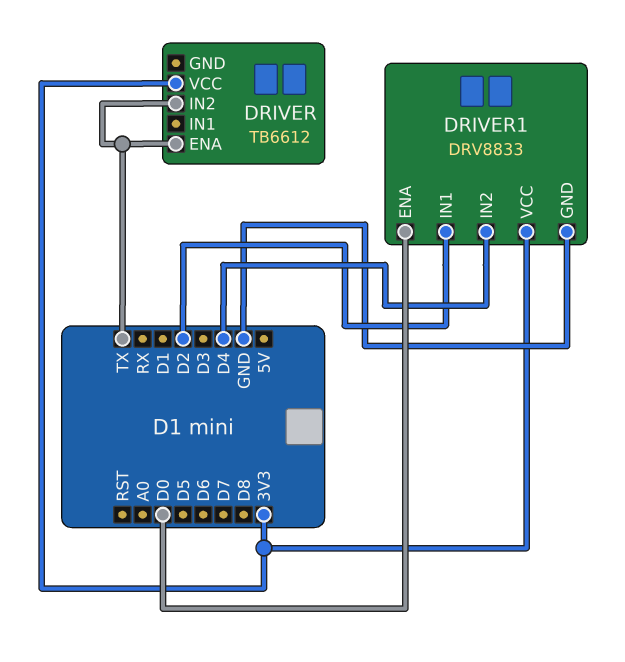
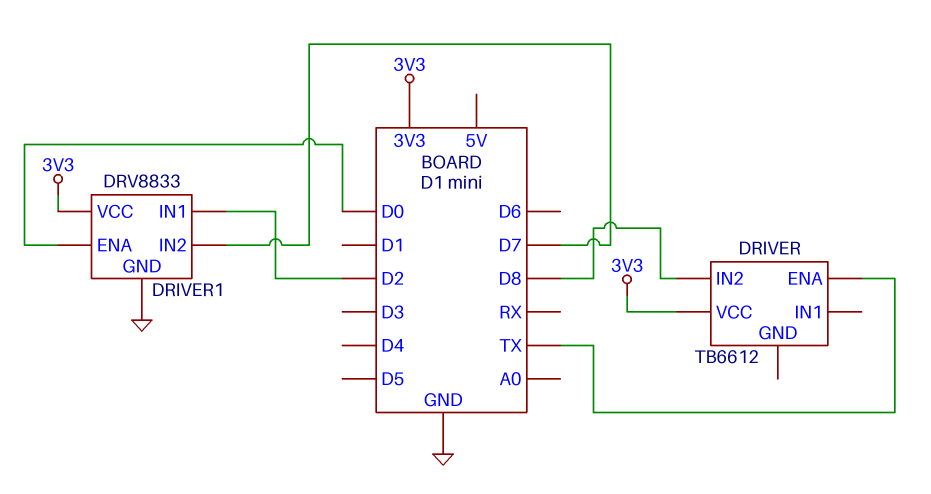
DRIVER pin IN2: TX -> D8
DRIVER1 pin IN2: D4 -> D7

